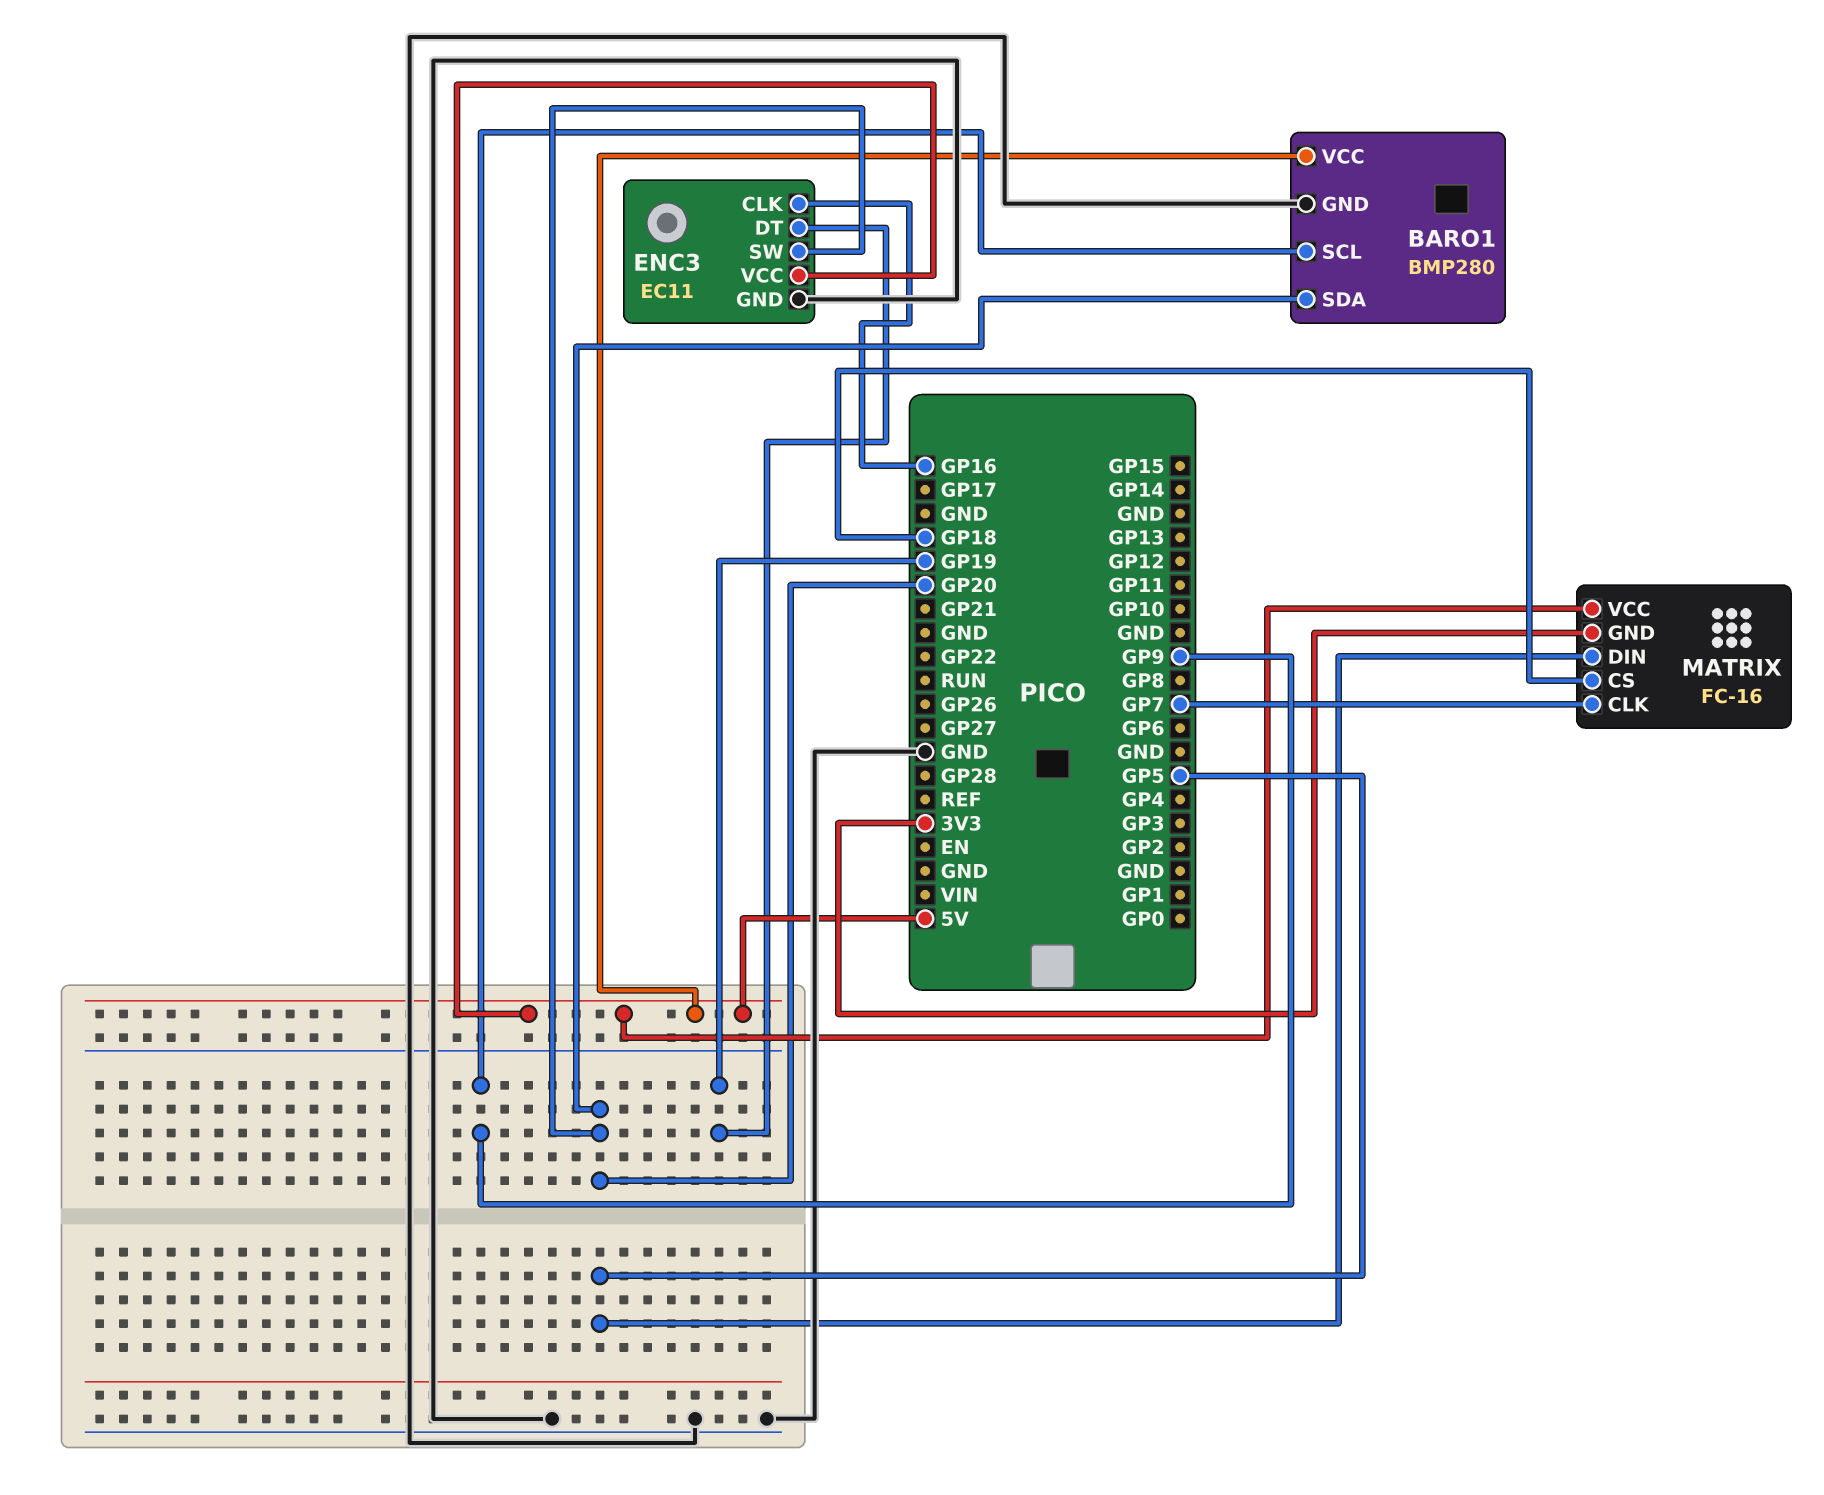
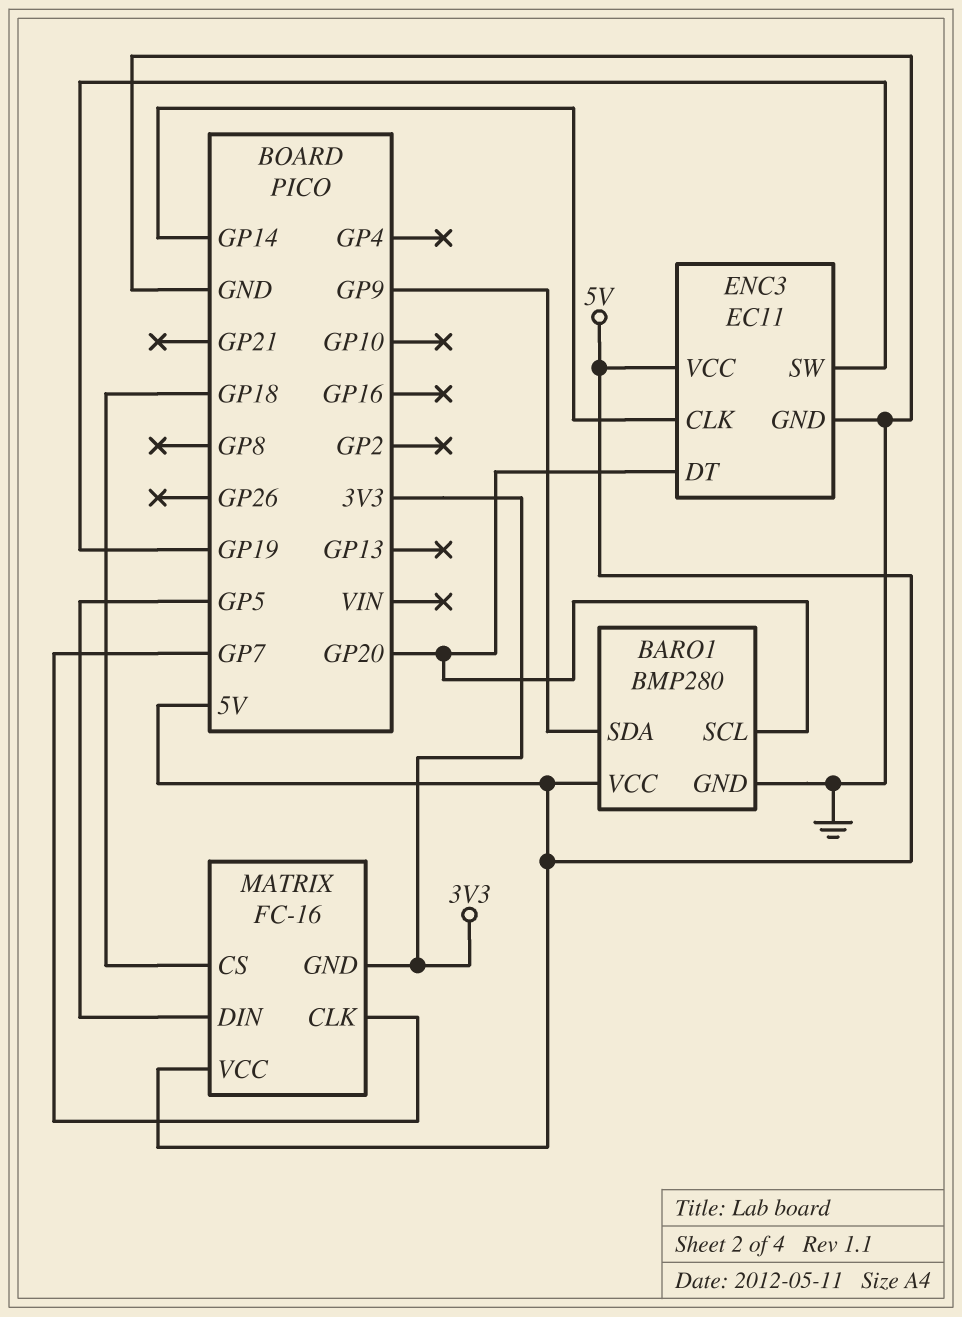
BARO1 pin SCL: GP9 -> GP20
BARO1 pin SDA: GP20 -> GP9
ENC3 pin CLK: GP16 -> GP14
ENC3 pin DT: GP19 -> GP20
ENC3 pin SW: GP20 -> GP19

